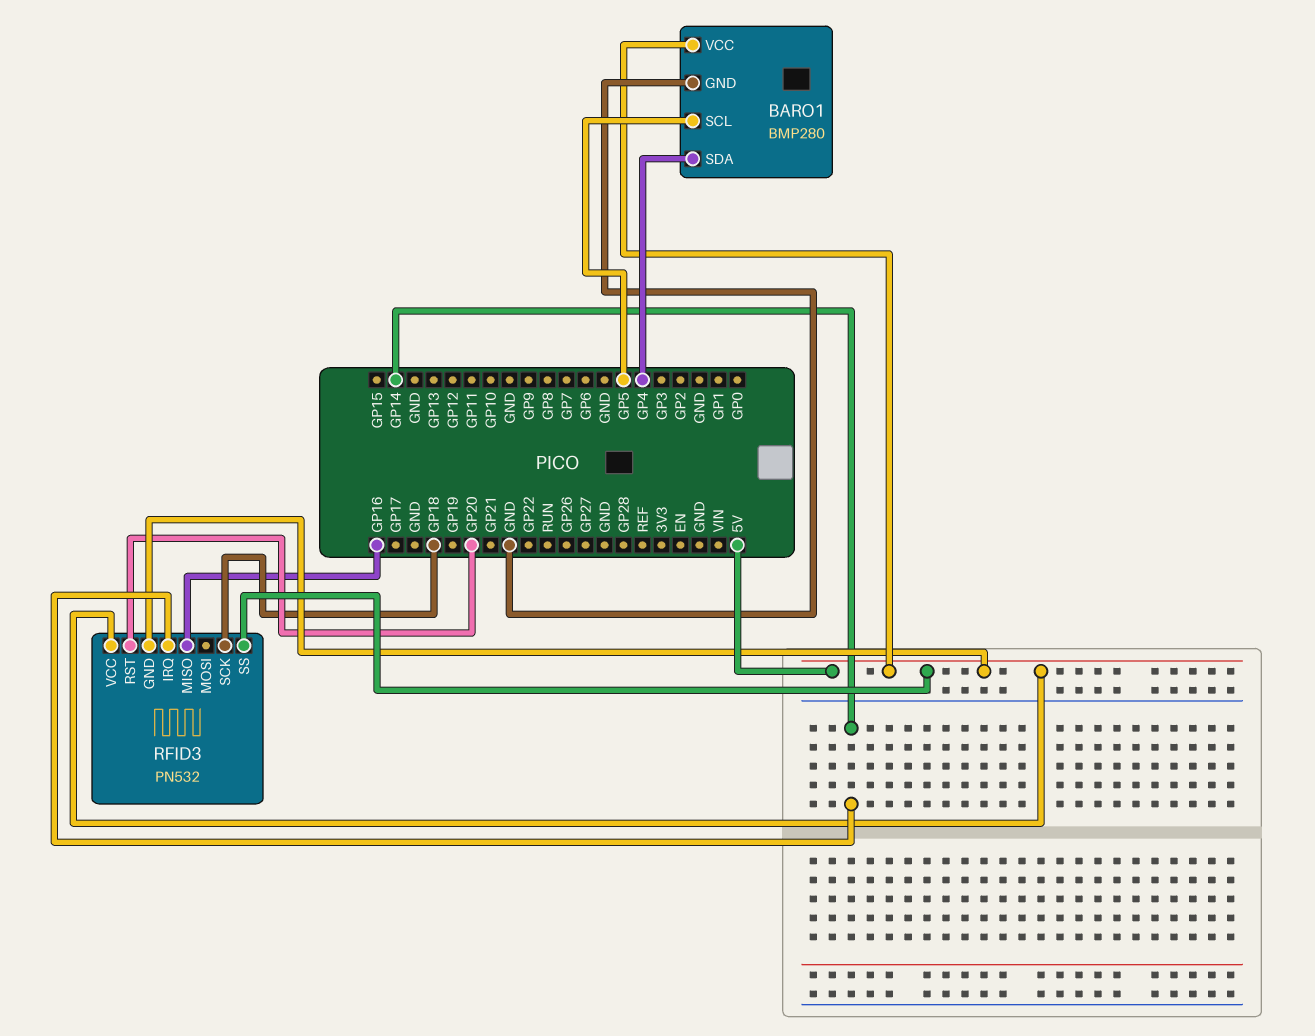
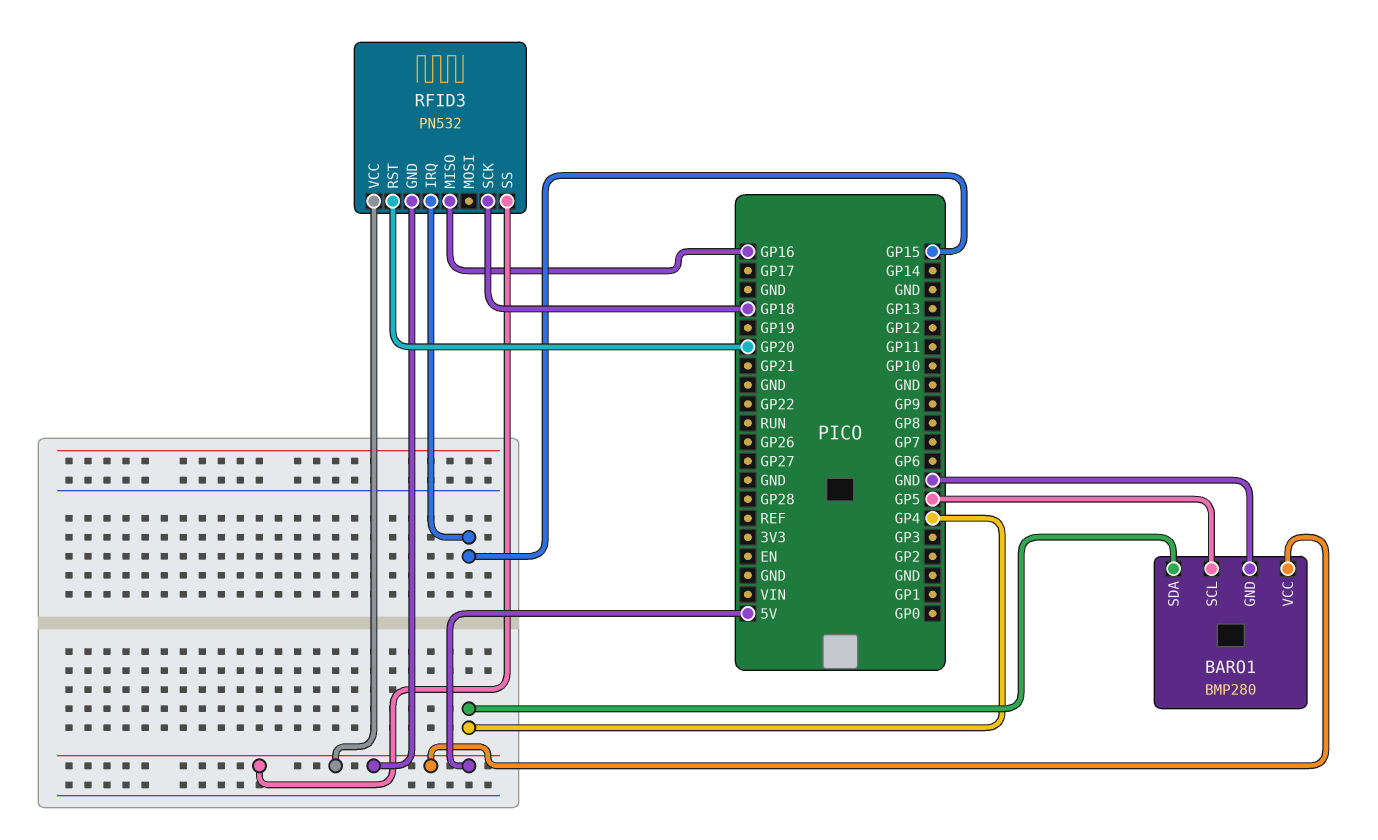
RFID3 pin IRQ: GP14 -> GP15

